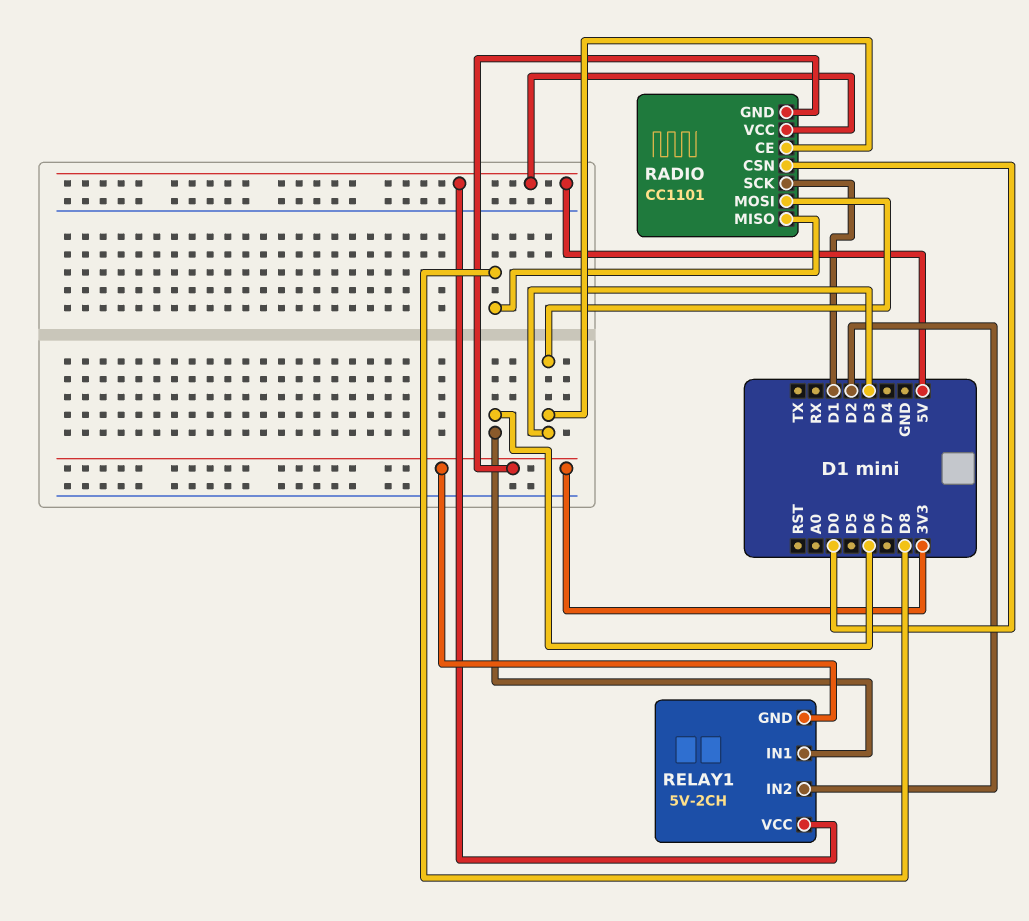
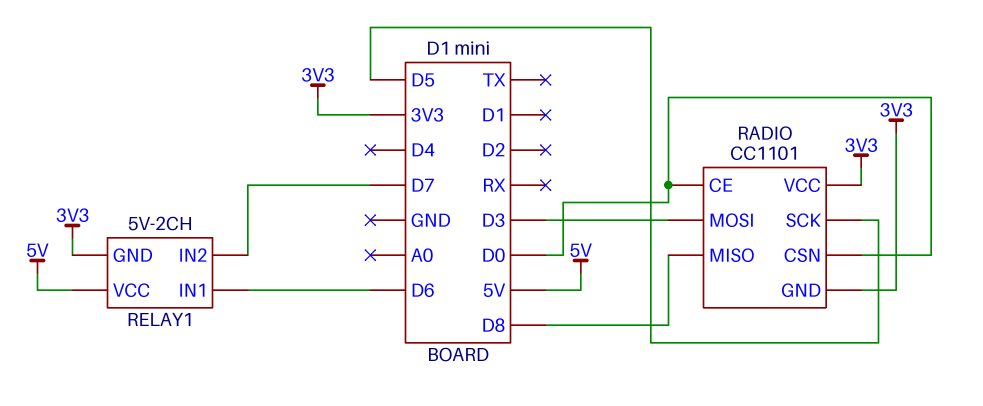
RADIO pin CE: D3 -> D0
RADIO pin SCK: D1 -> D5
RADIO pin VCC: 5V -> 3V3
RELAY1 pin IN2: D2 -> D7

